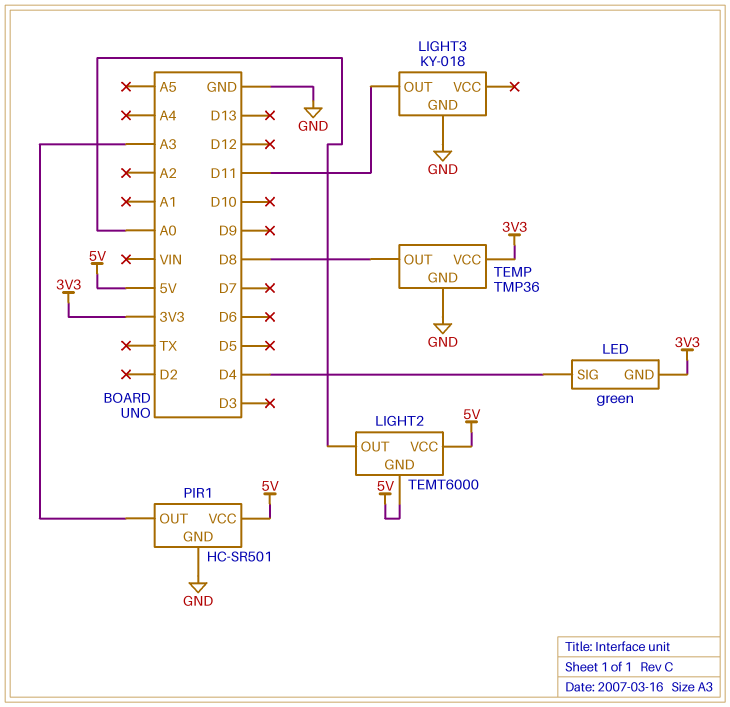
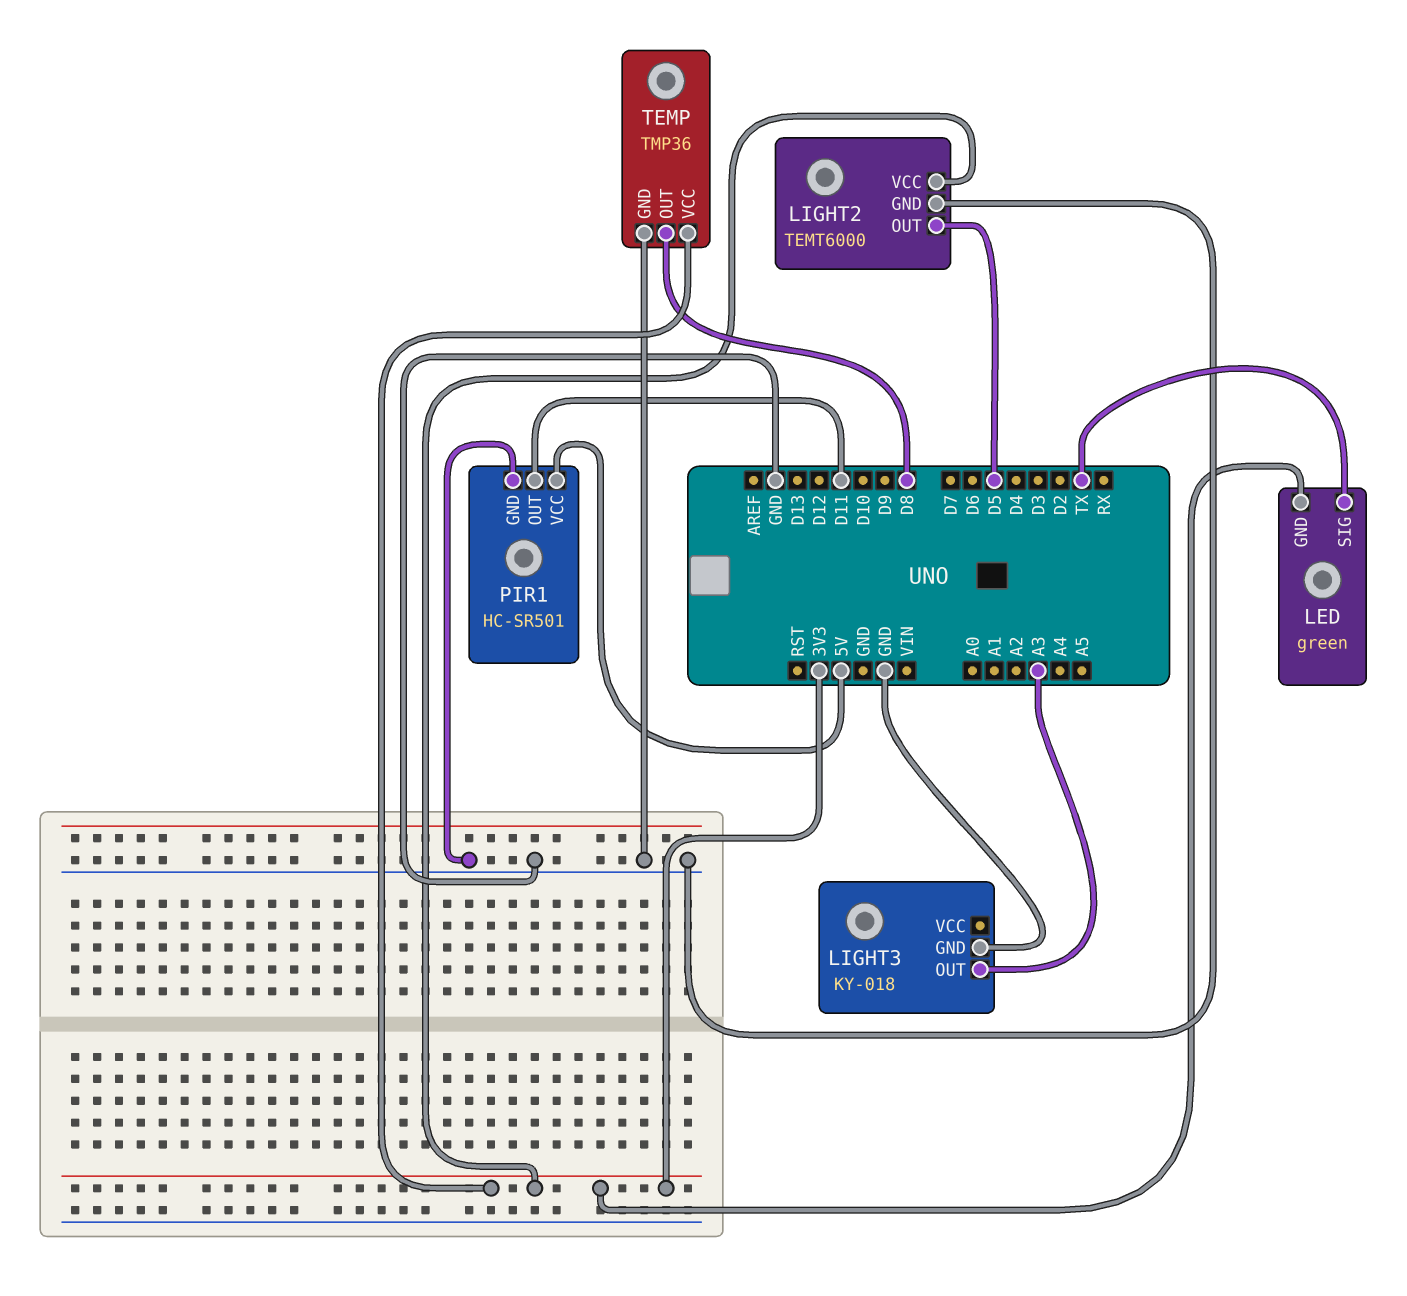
LED pin SIG: D4 -> TX
LIGHT2 pin GND: 5V -> GND
LIGHT2 pin OUT: A0 -> D5
LIGHT2 pin VCC: 5V -> 3V3
LIGHT3 pin OUT: D11 -> A3
PIR1 pin OUT: A3 -> D11

